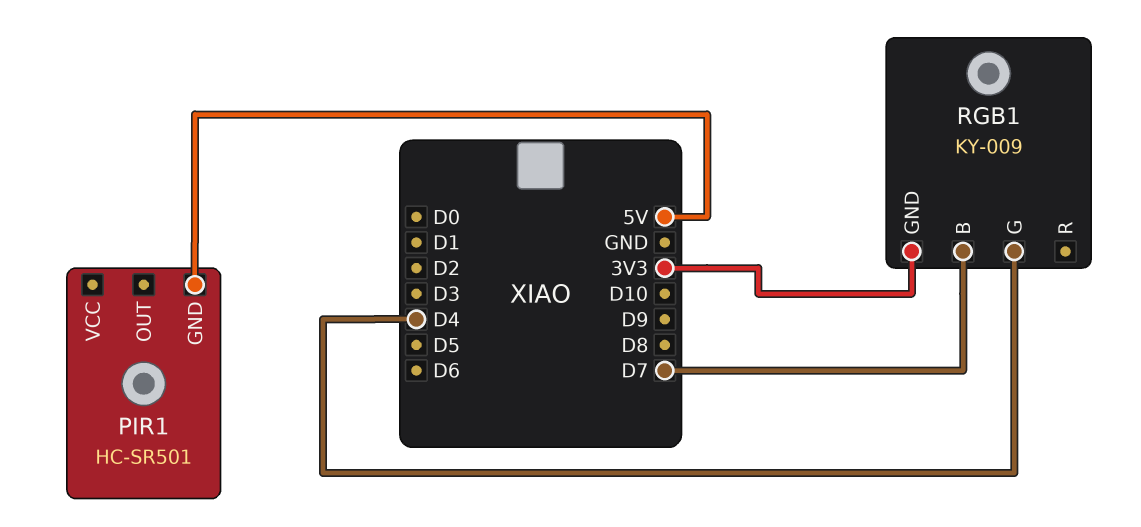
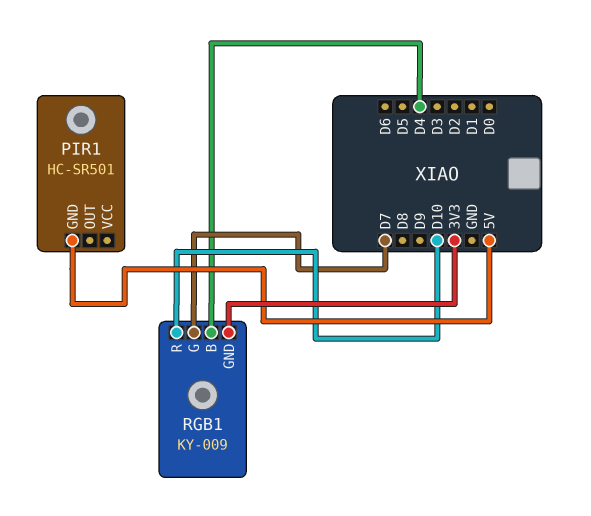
RGB1 pin B: D7 -> D4
RGB1 pin G: D4 -> D7
RGB1 pin R: none -> D10

